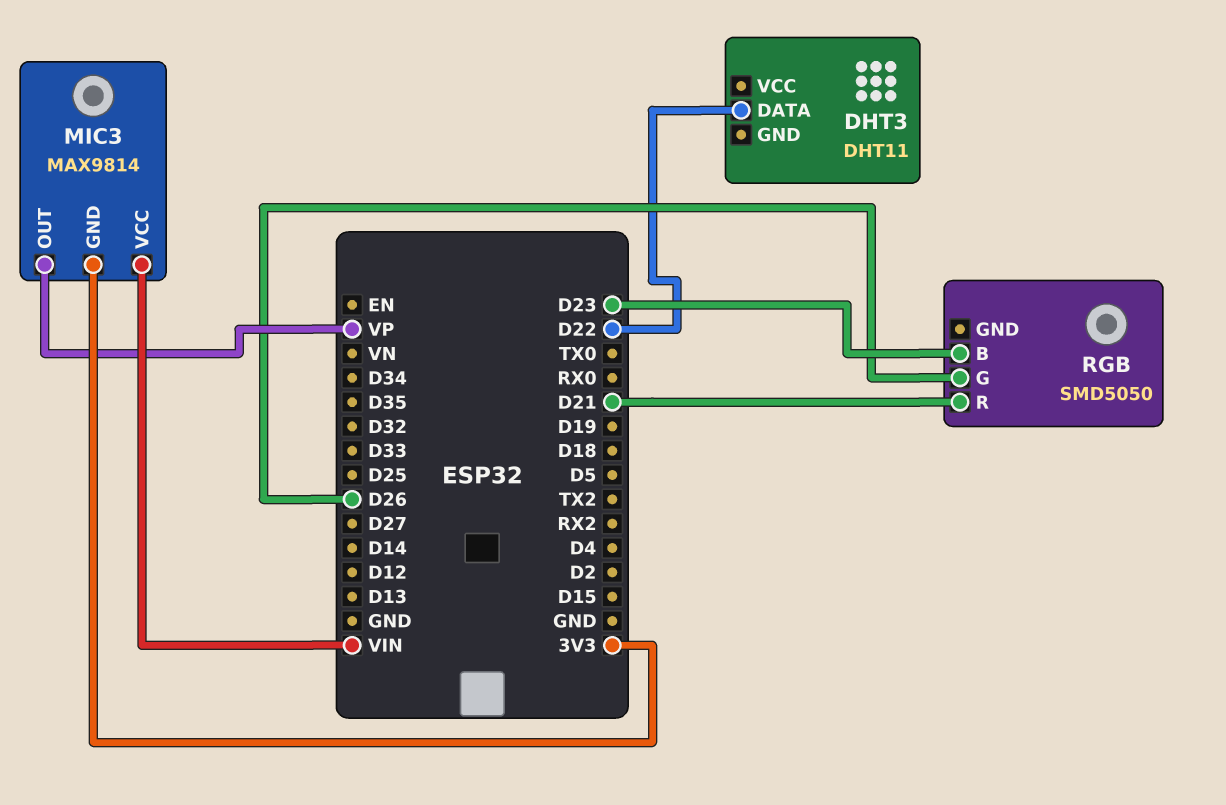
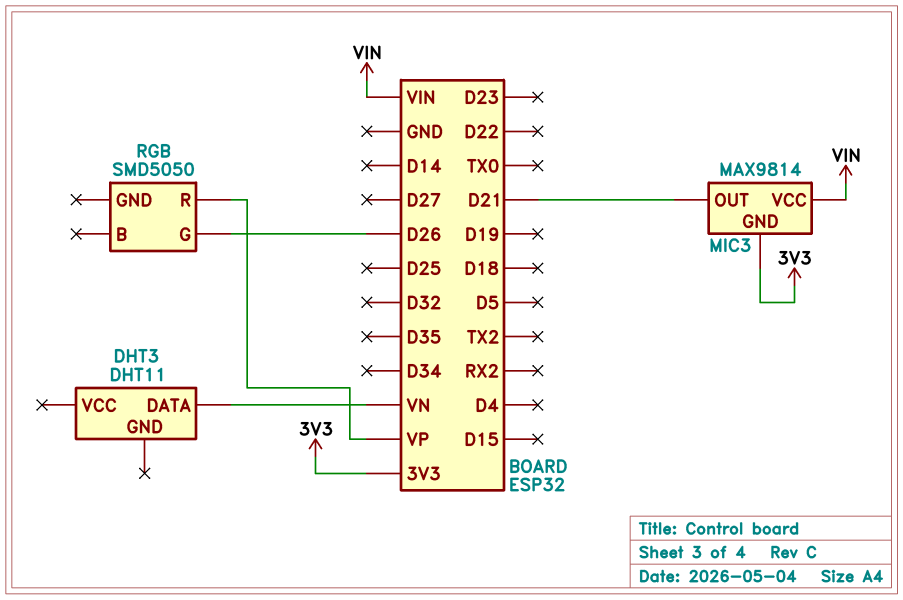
DHT3 pin DATA: D22 -> VN
MIC3 pin OUT: VP -> D21
RGB pin B: D23 -> none
RGB pin R: D21 -> VP

